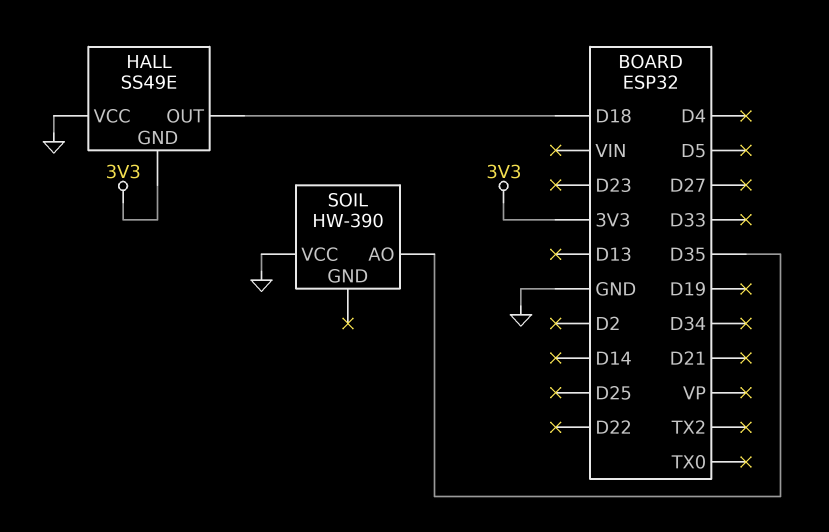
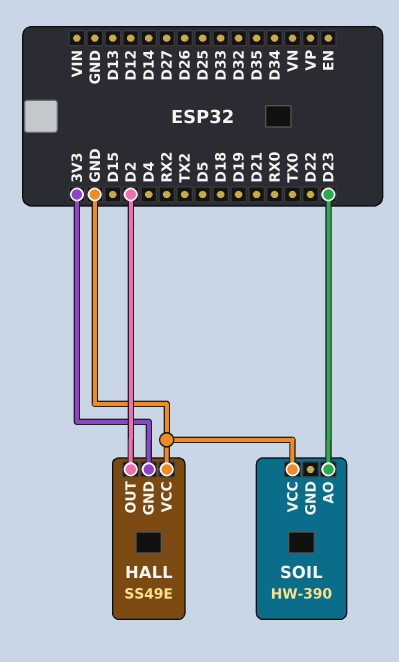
HALL pin OUT: D18 -> D2
SOIL pin AO: D35 -> D23

